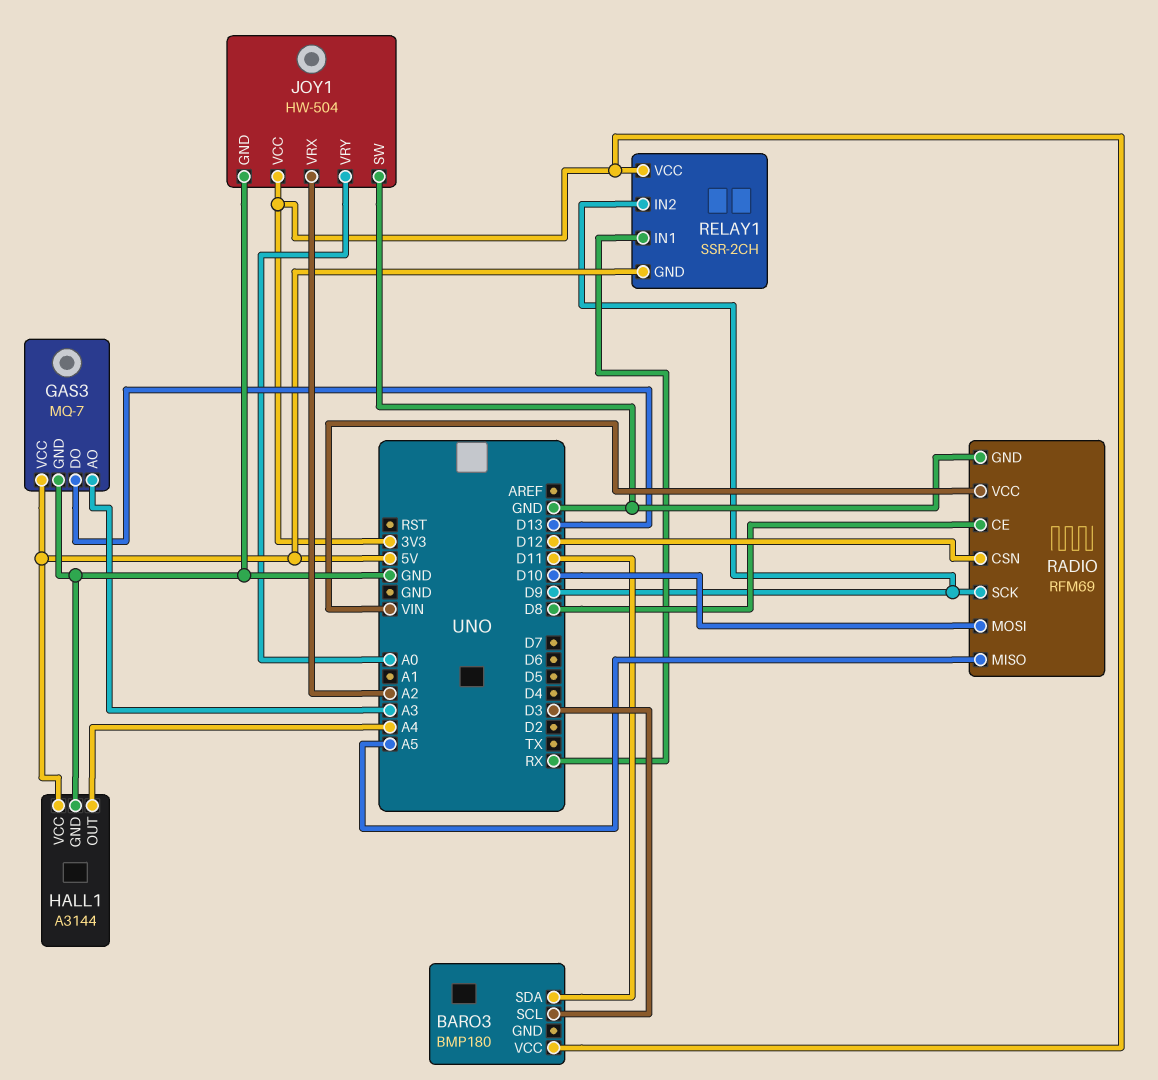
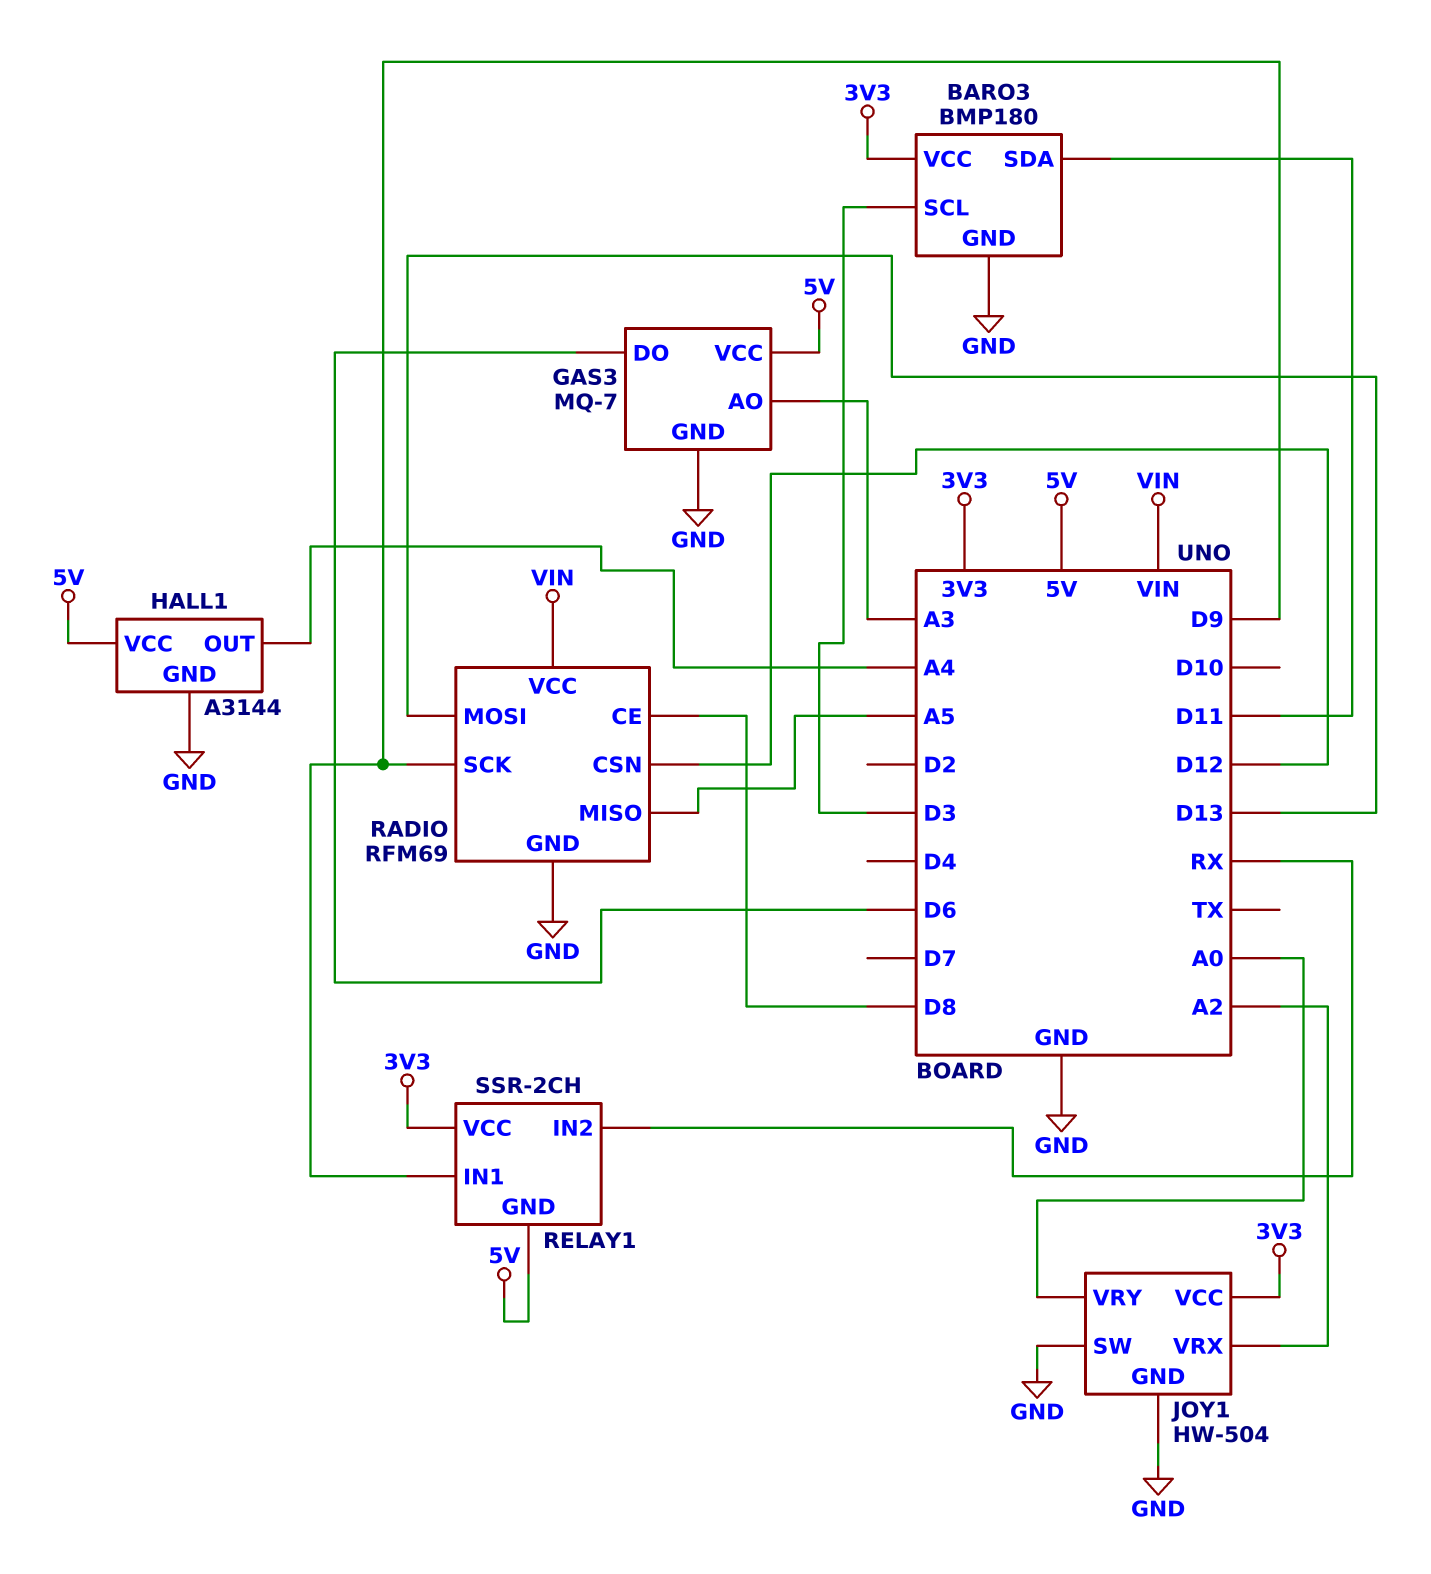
BARO3 pin GND: none -> GND
GAS3 pin DO: D13 -> D6
RADIO pin MOSI: D10 -> D13
RELAY1 pin IN1: RX -> D9
RELAY1 pin IN2: D9 -> RX

